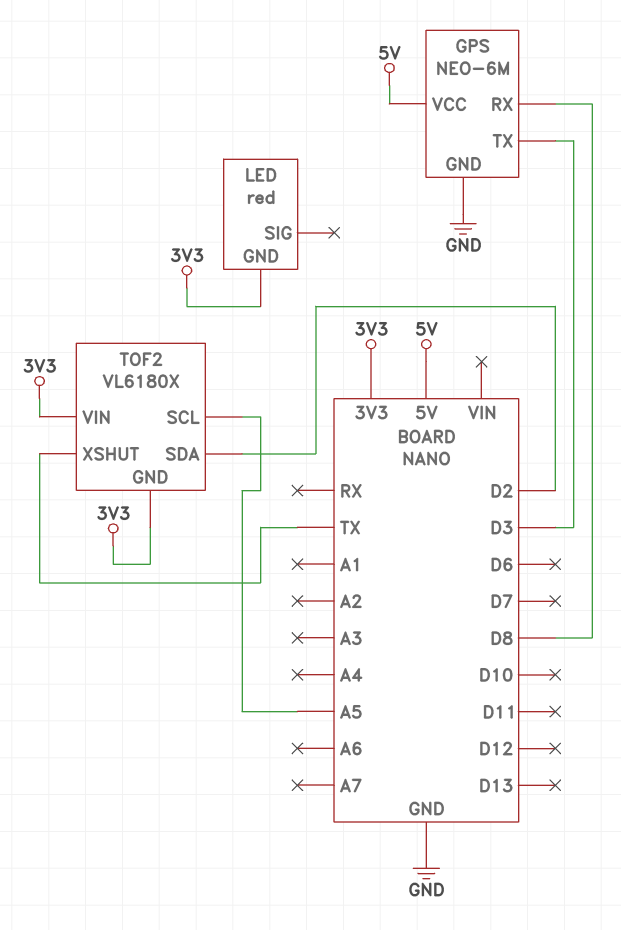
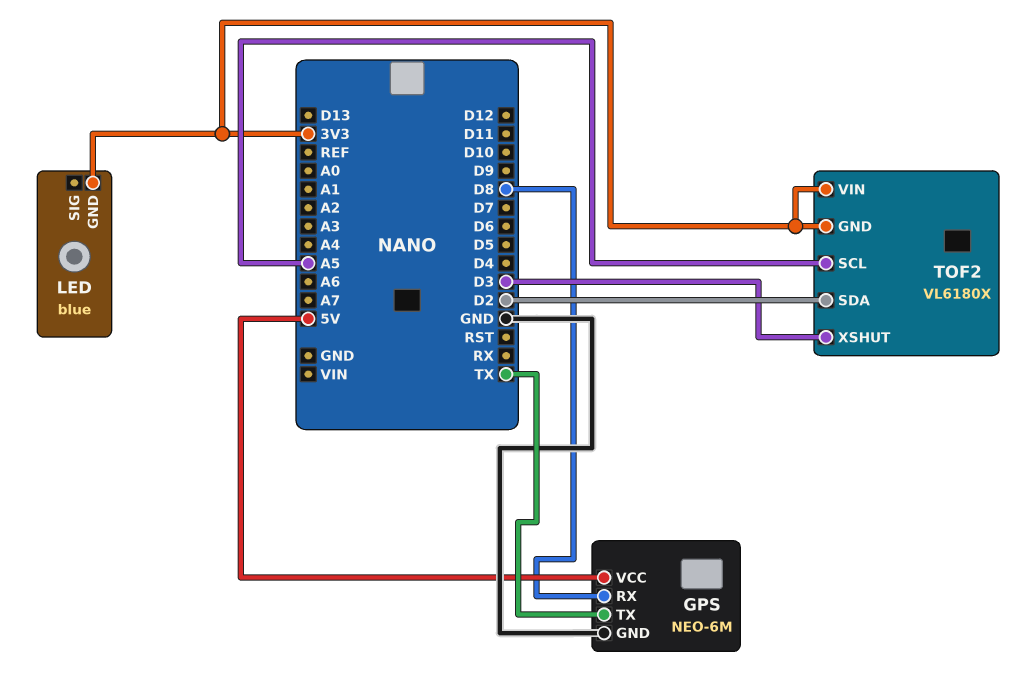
GPS pin TX: D3 -> TX
LED: red -> blue
TOF2 pin XSHUT: TX -> D3

